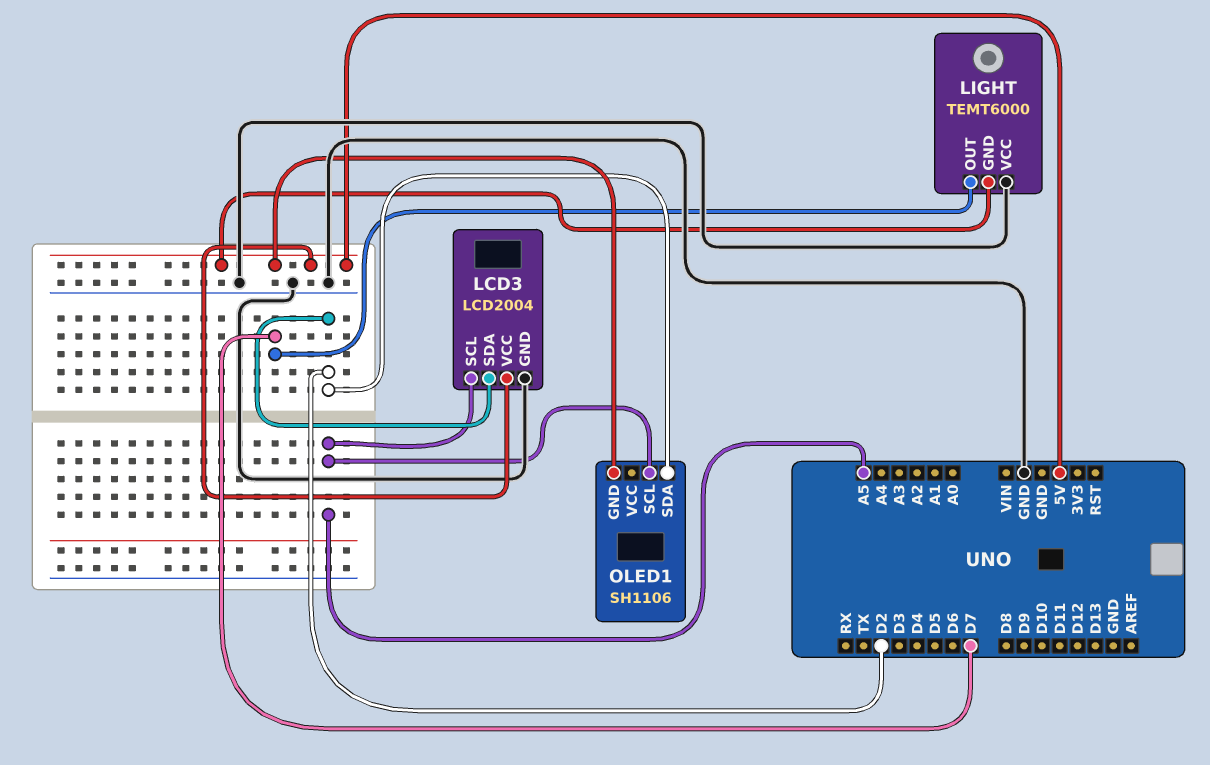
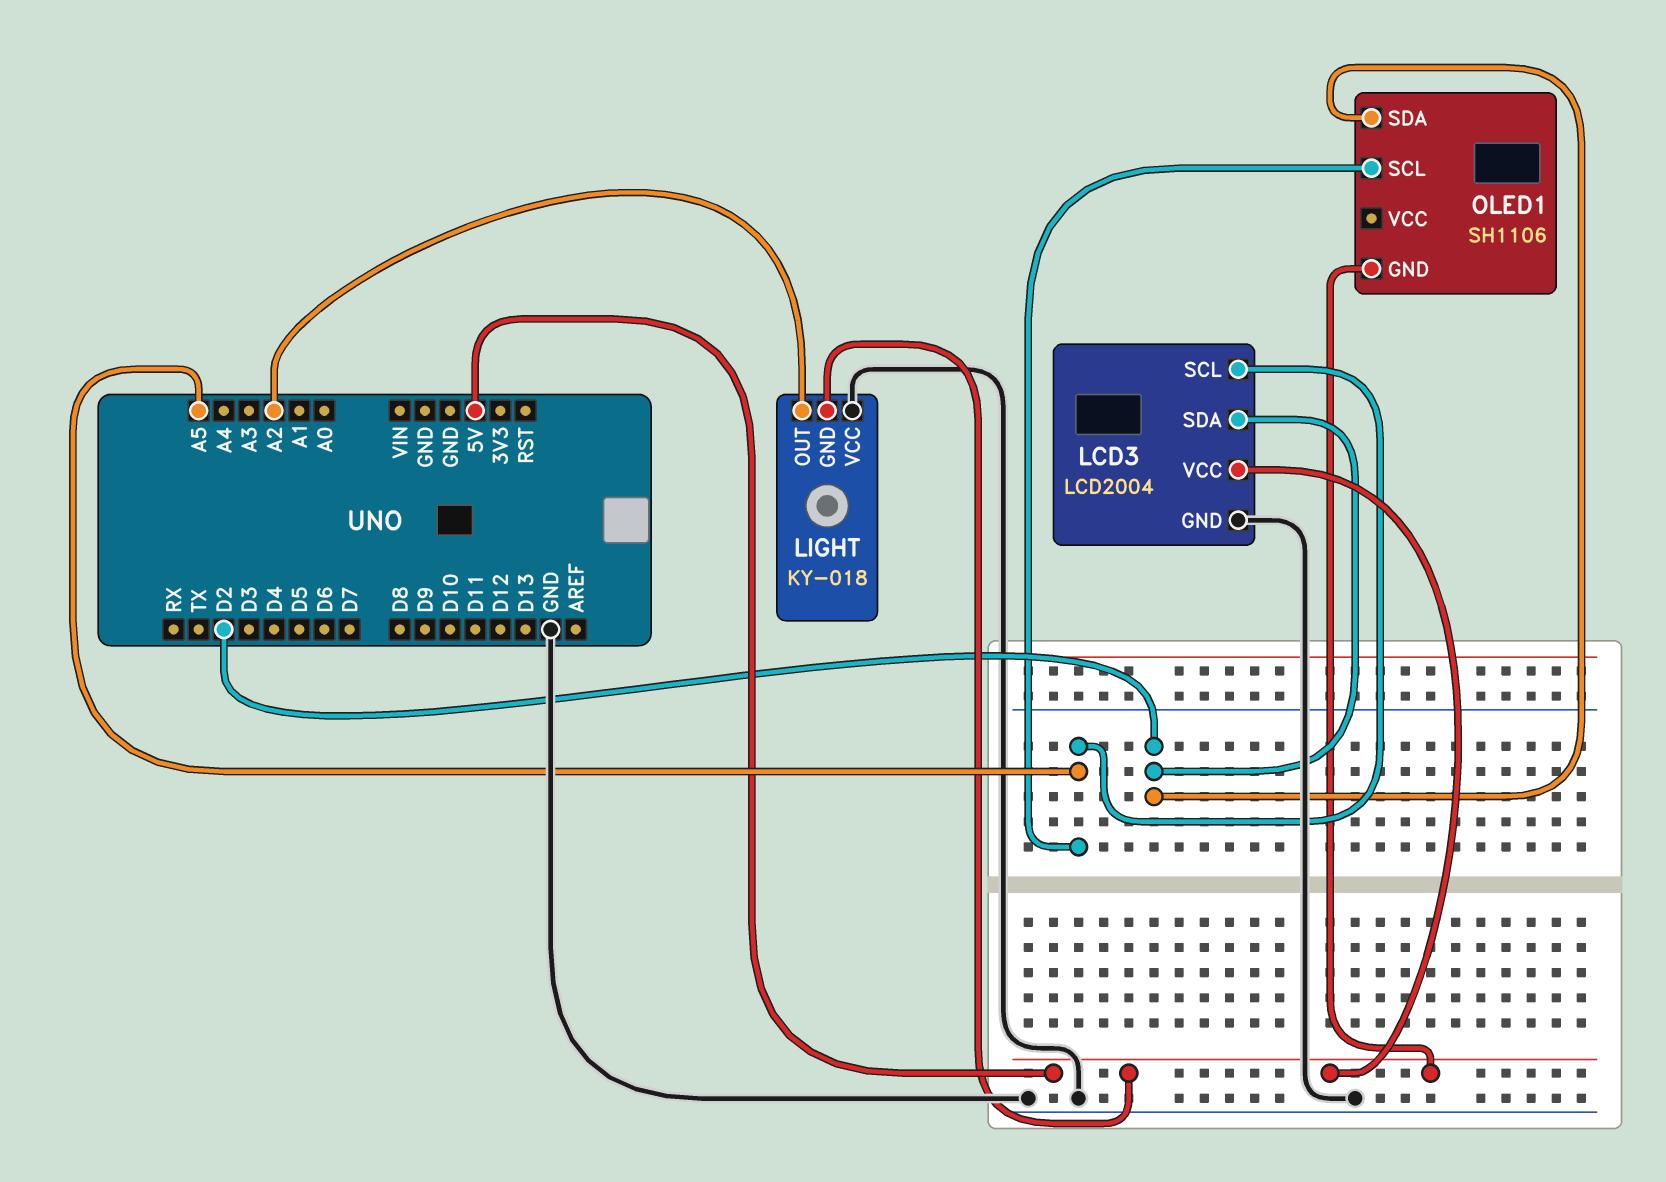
LIGHT: TEMT6000 -> KY-018
LIGHT pin OUT: D7 -> A2

